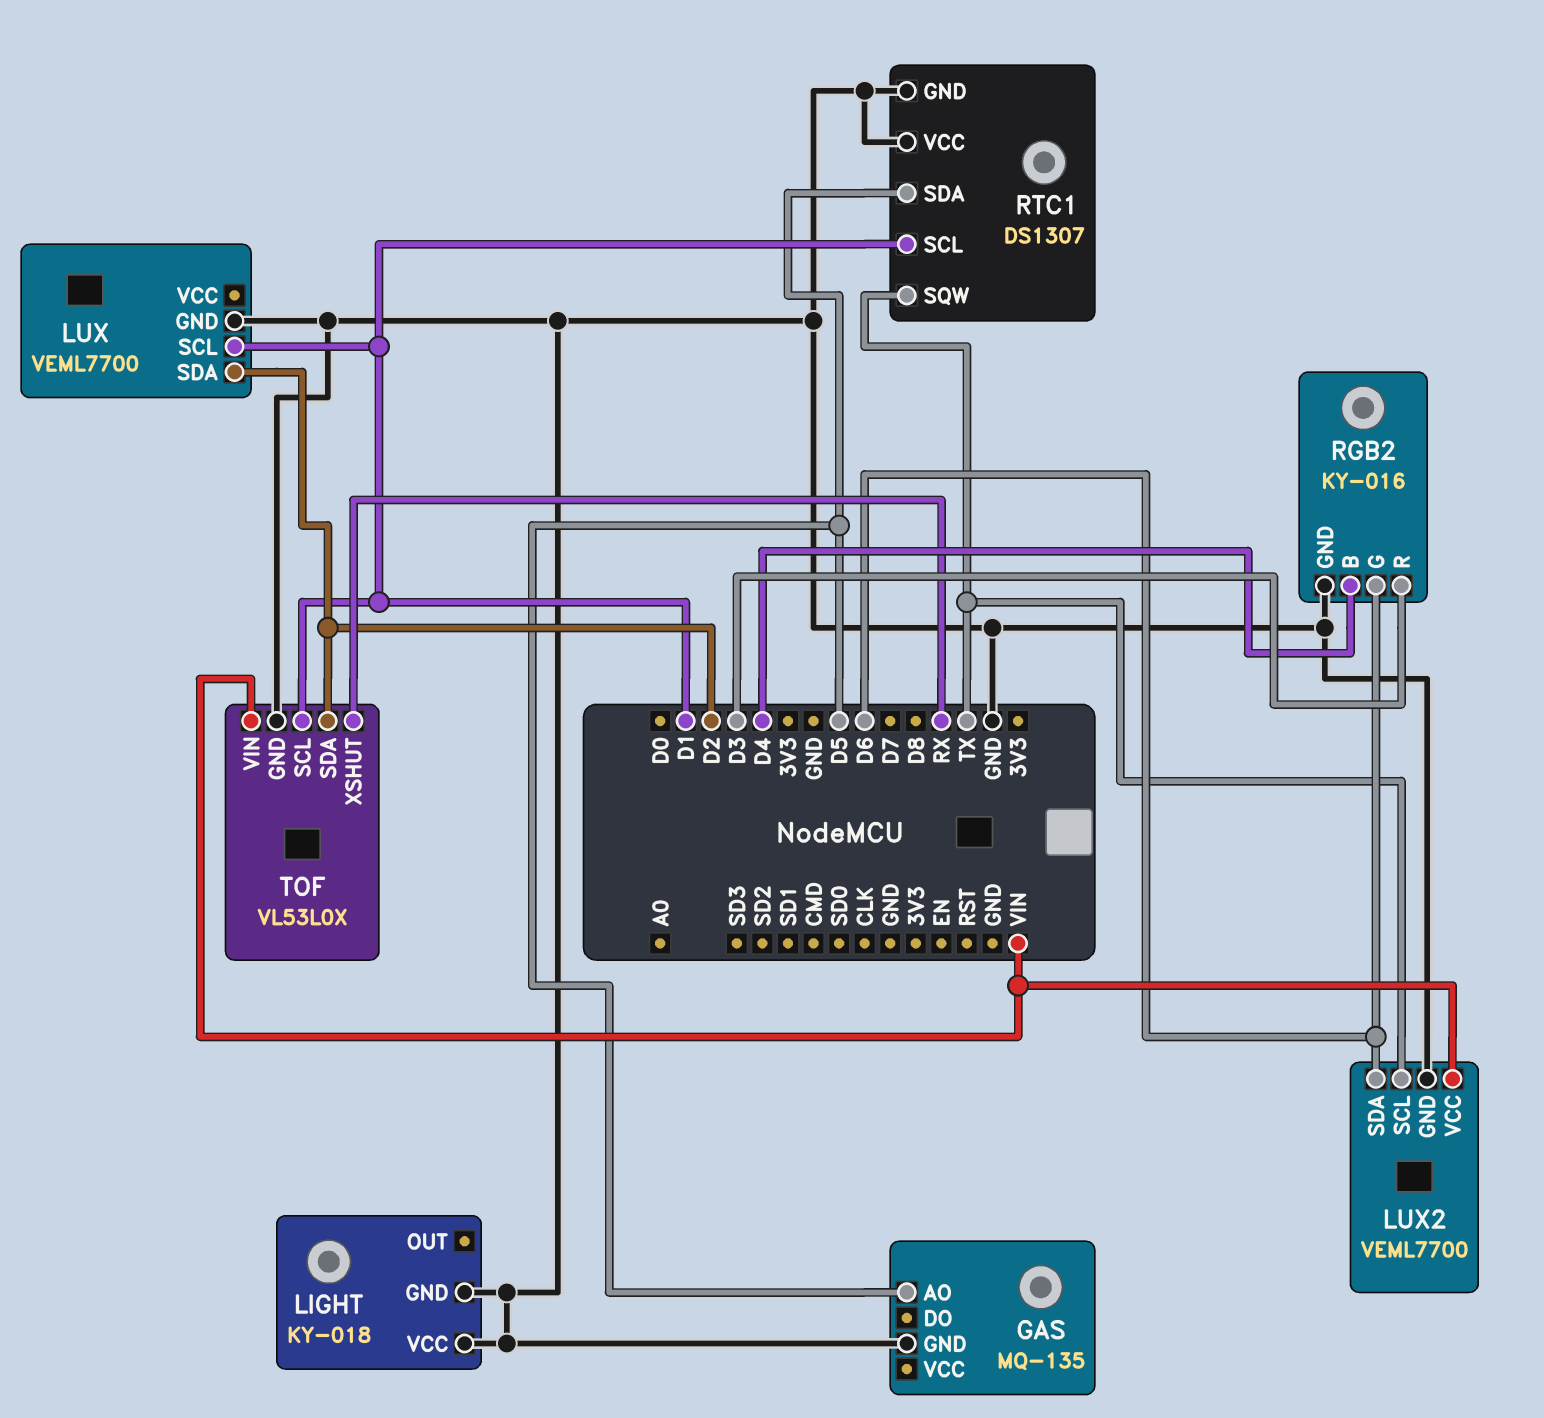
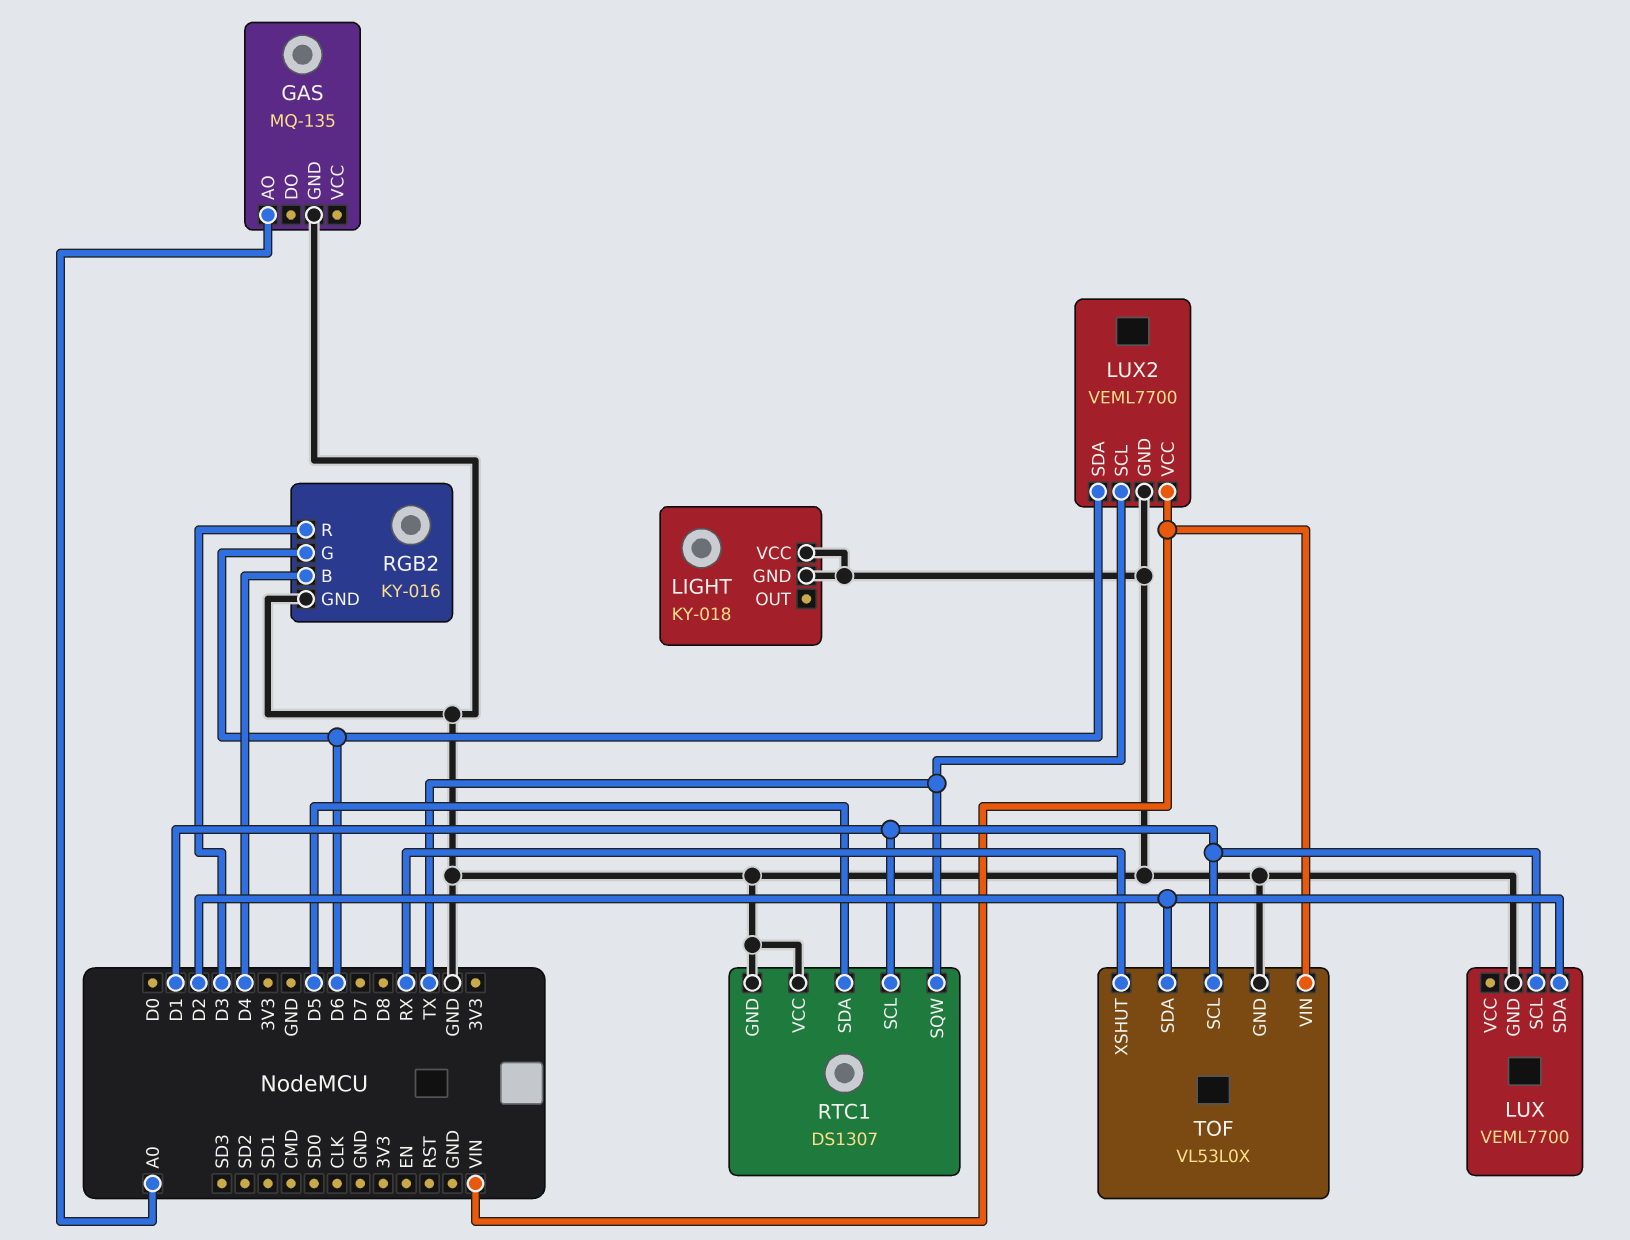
GAS pin AO: D5 -> A0

